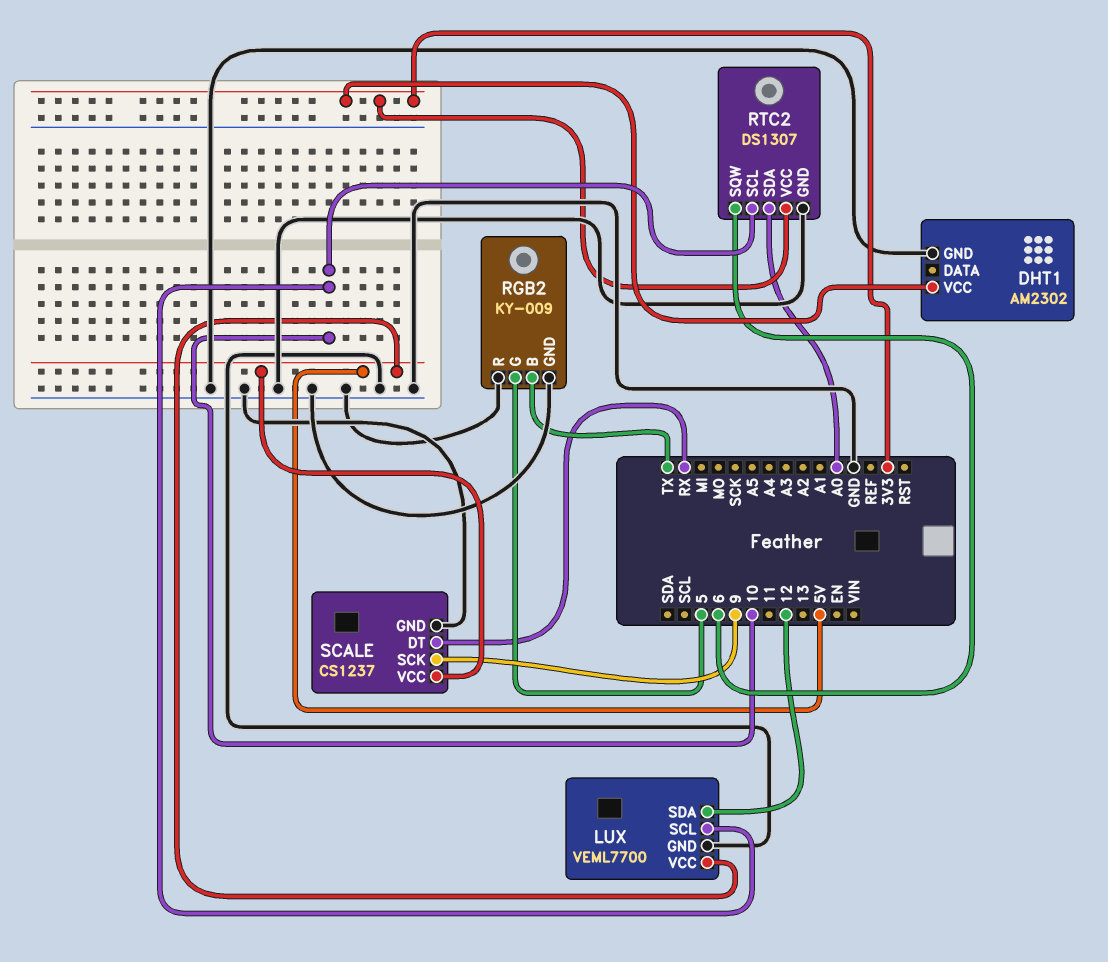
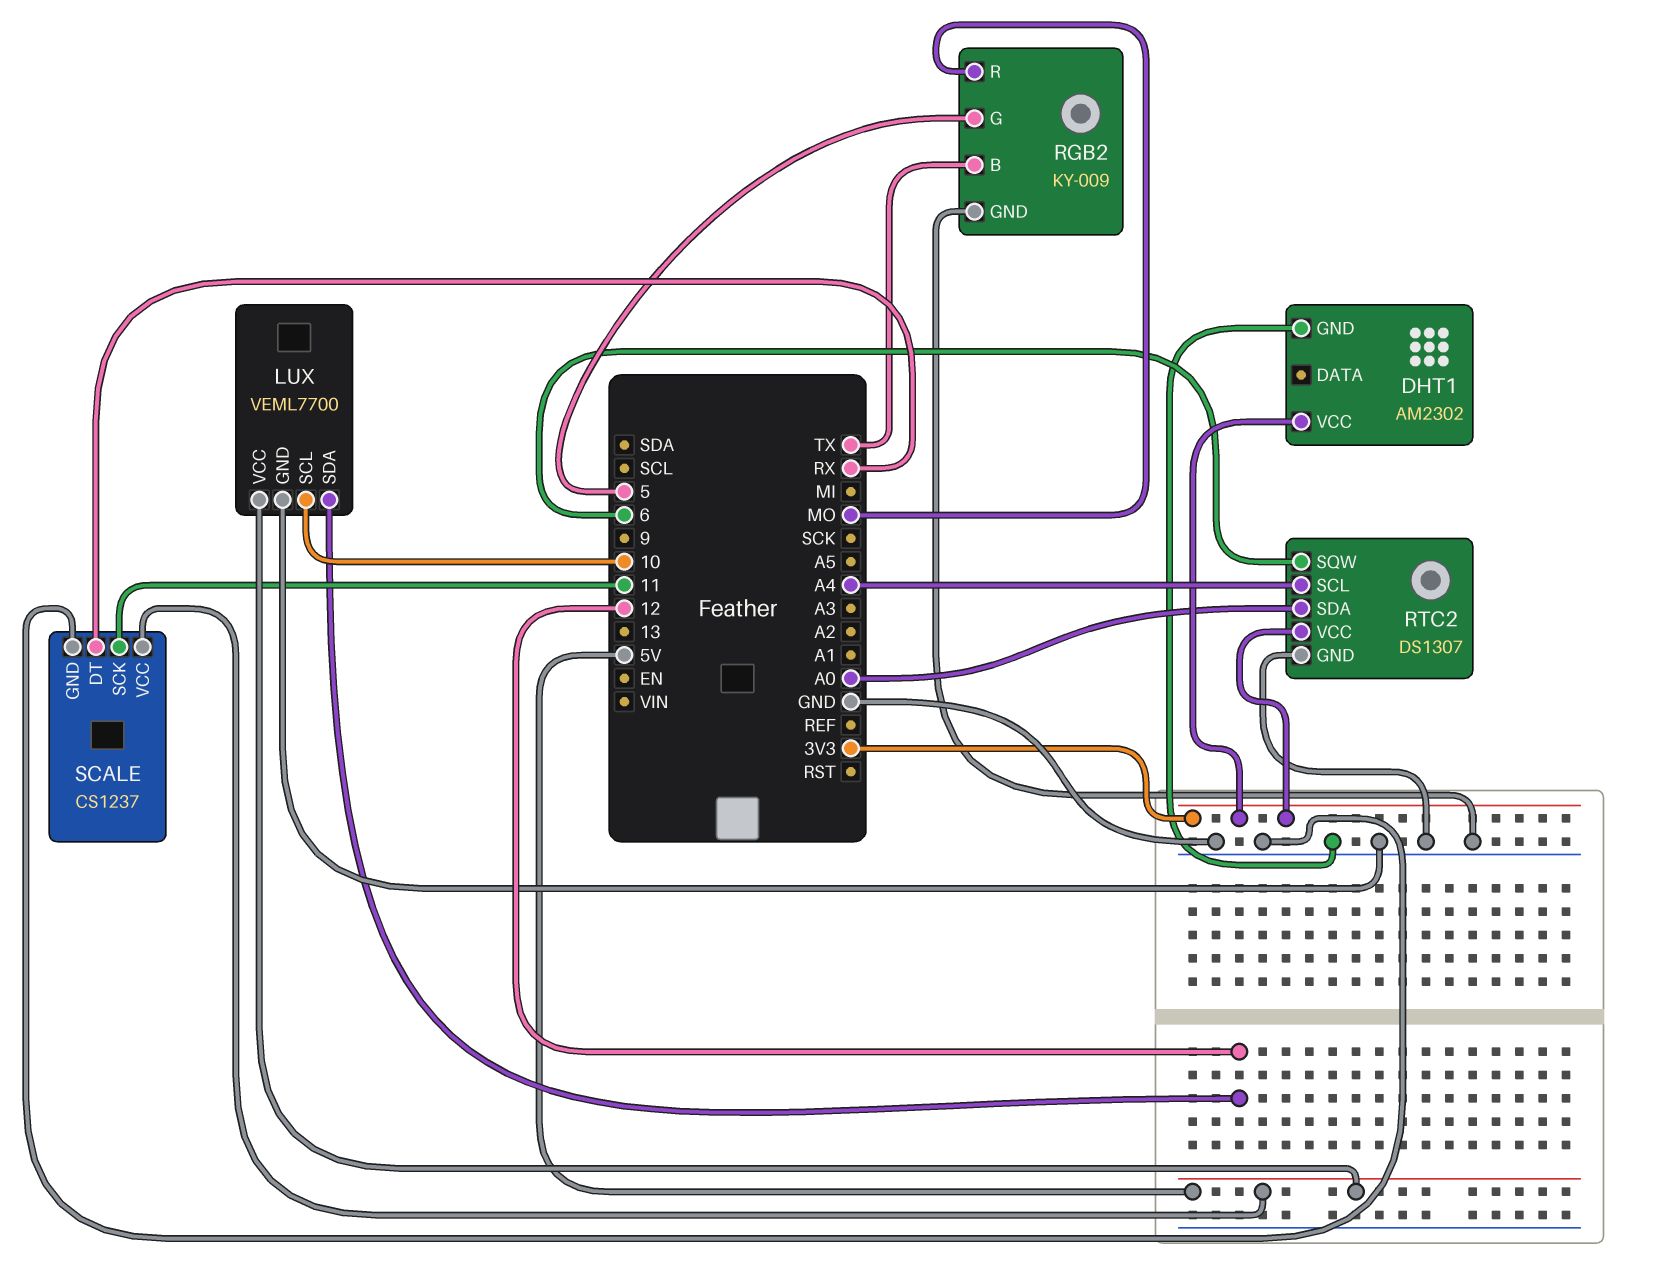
RGB2 pin R: GND -> MO
RTC2 pin SCL: 10 -> A4
SCALE pin SCK: 9 -> 11

